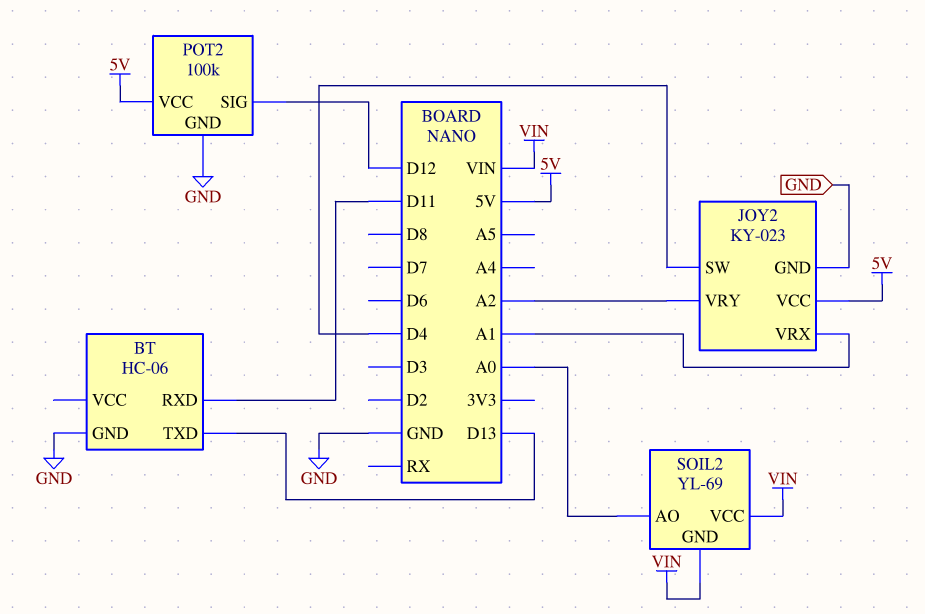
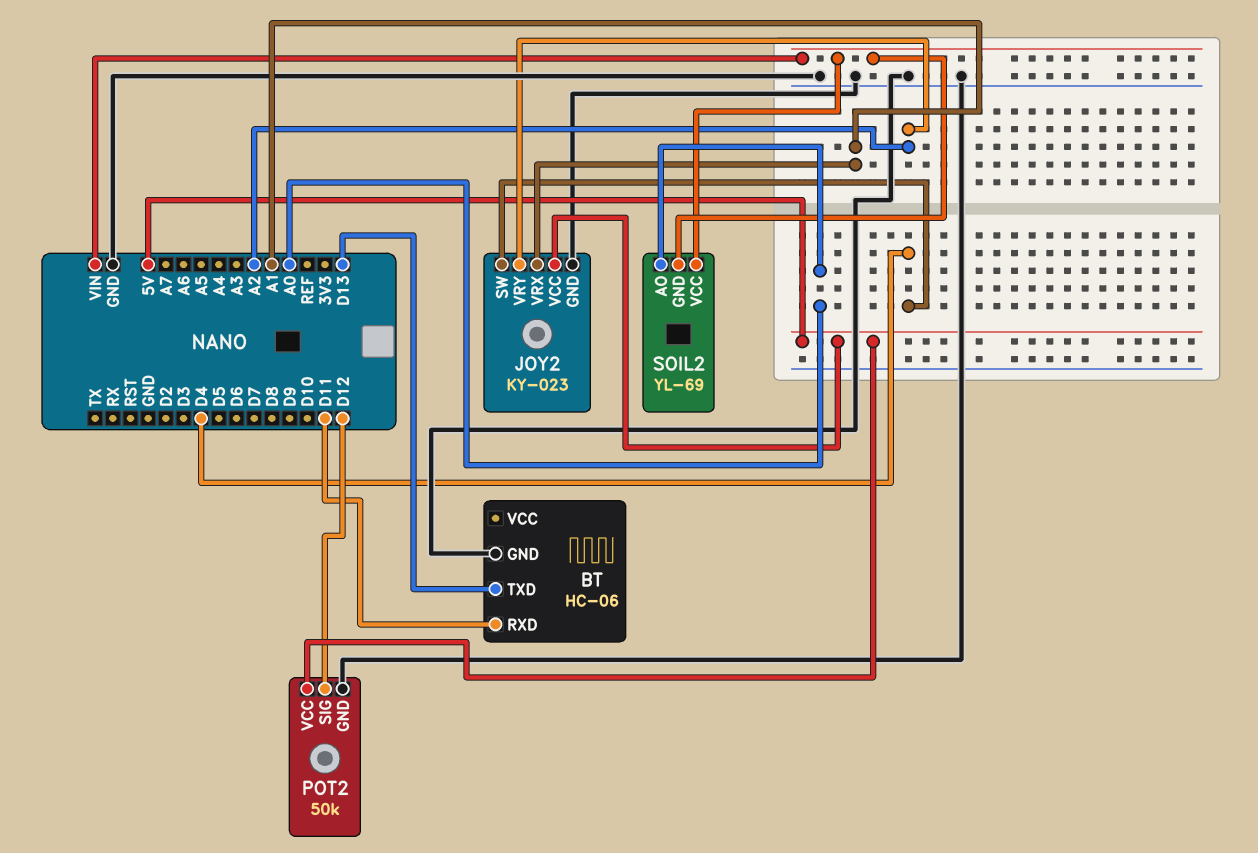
POT2: 100k -> 50k

